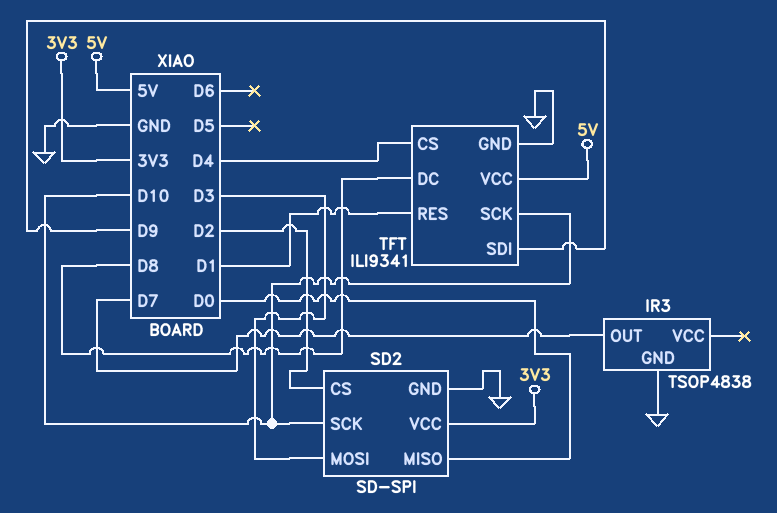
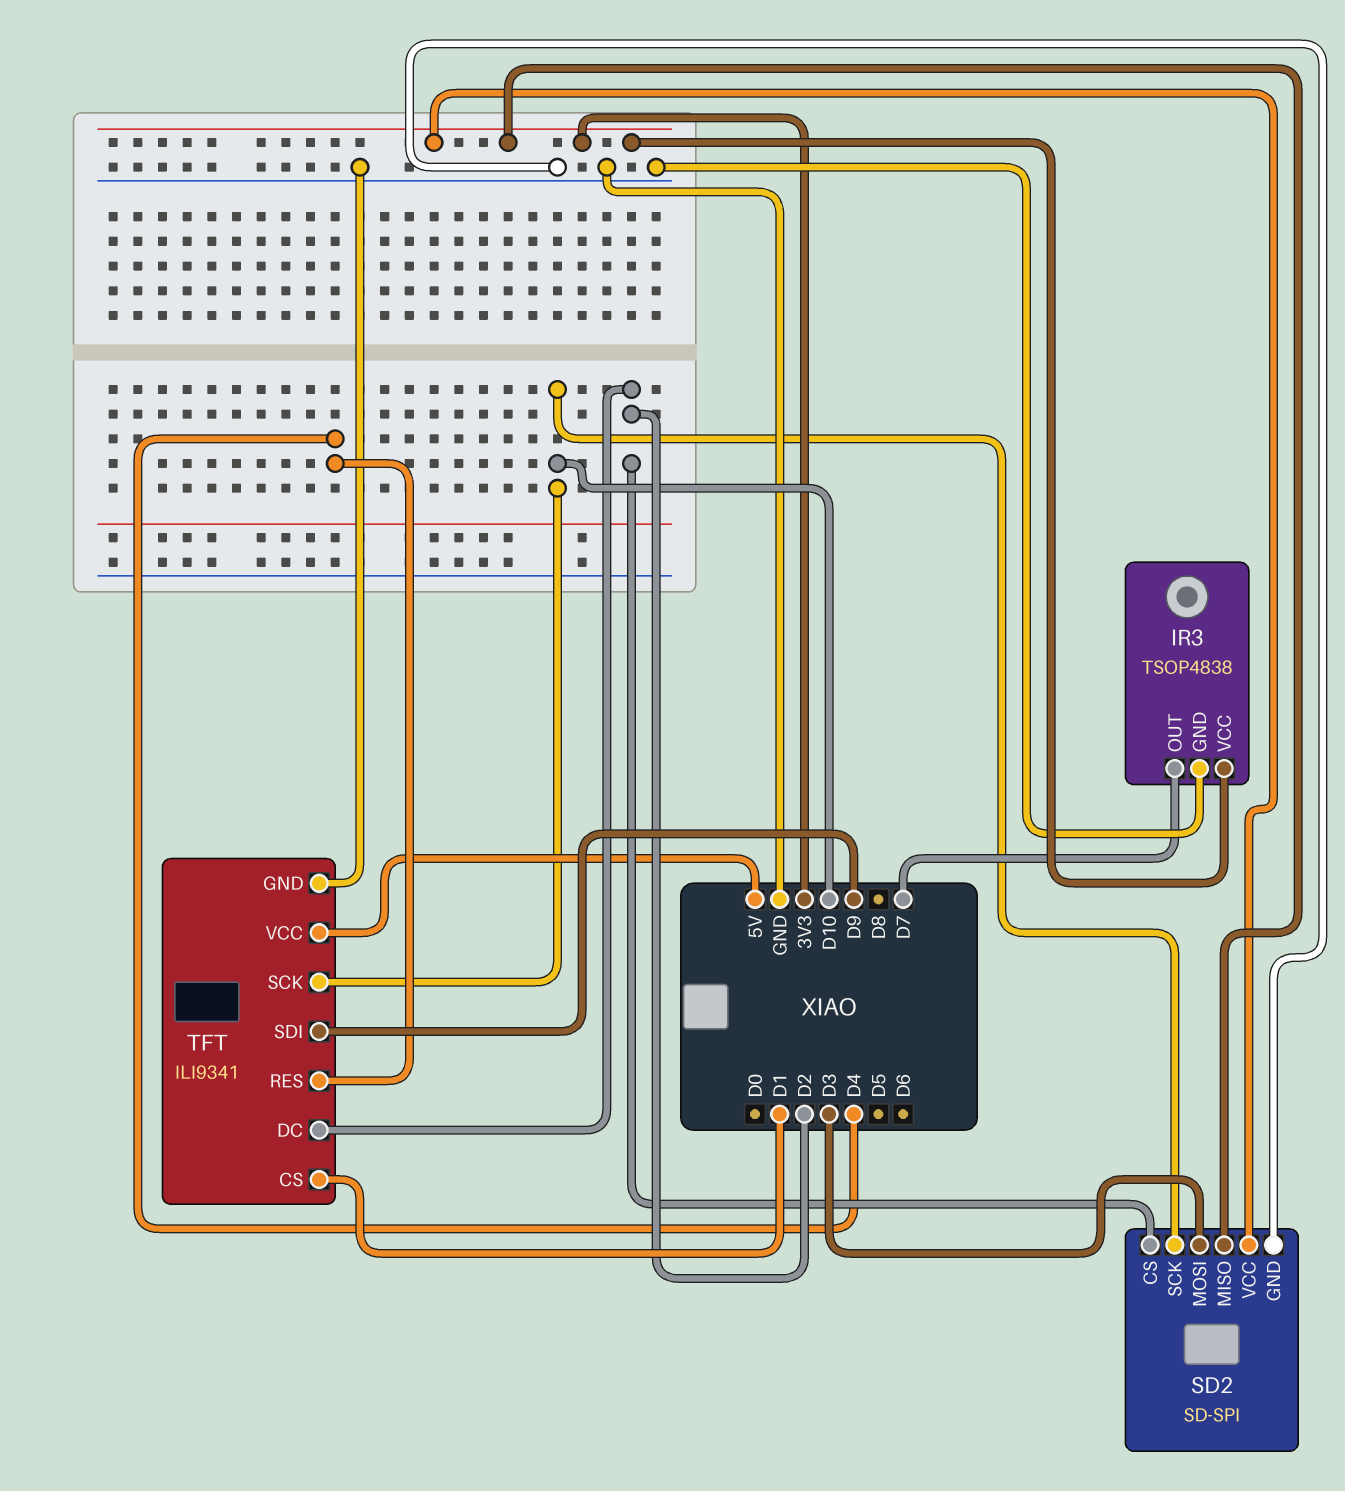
IR3 pin VCC: none -> 3V3
SD2 pin MISO: D0 -> 3V3
TFT pin CS: D4 -> D1
TFT pin DC: D8 -> D2
TFT pin RES: D1 -> D4

